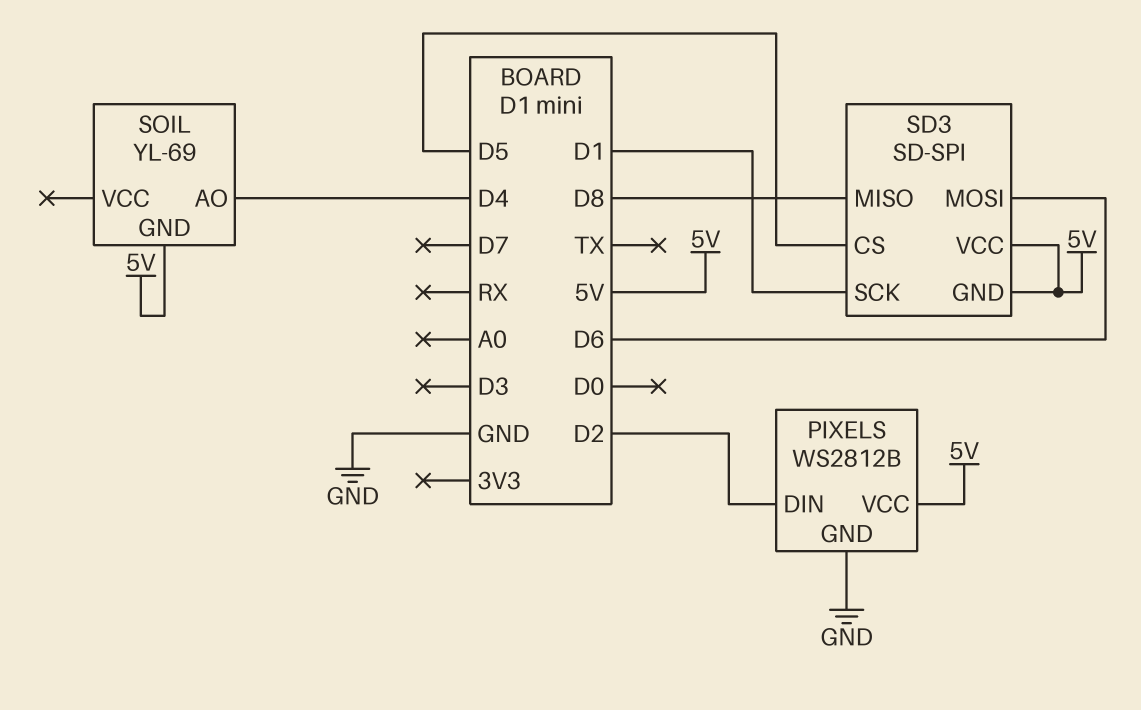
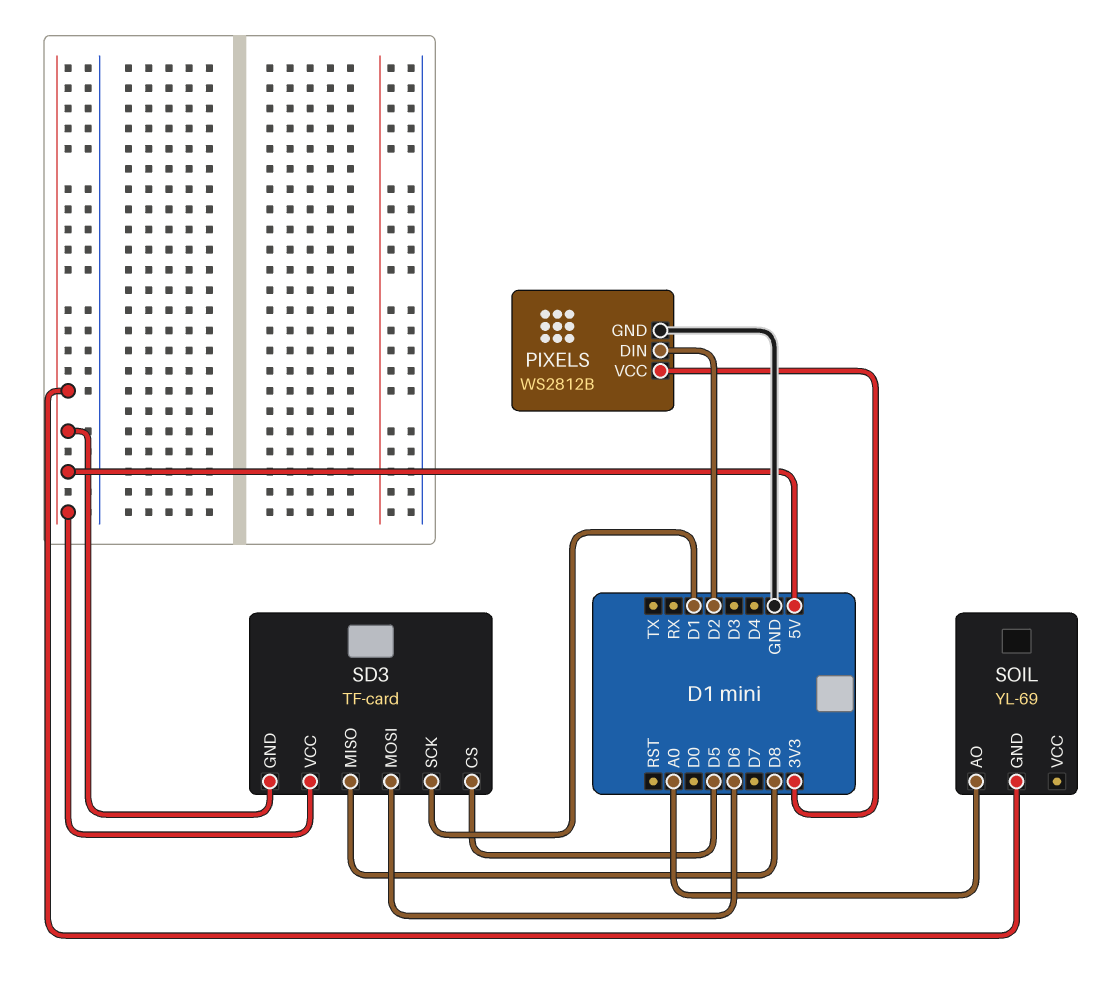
PIXELS pin VCC: 5V -> 3V3
SD3: SD-SPI -> TF-card
SOIL pin AO: D4 -> A0

